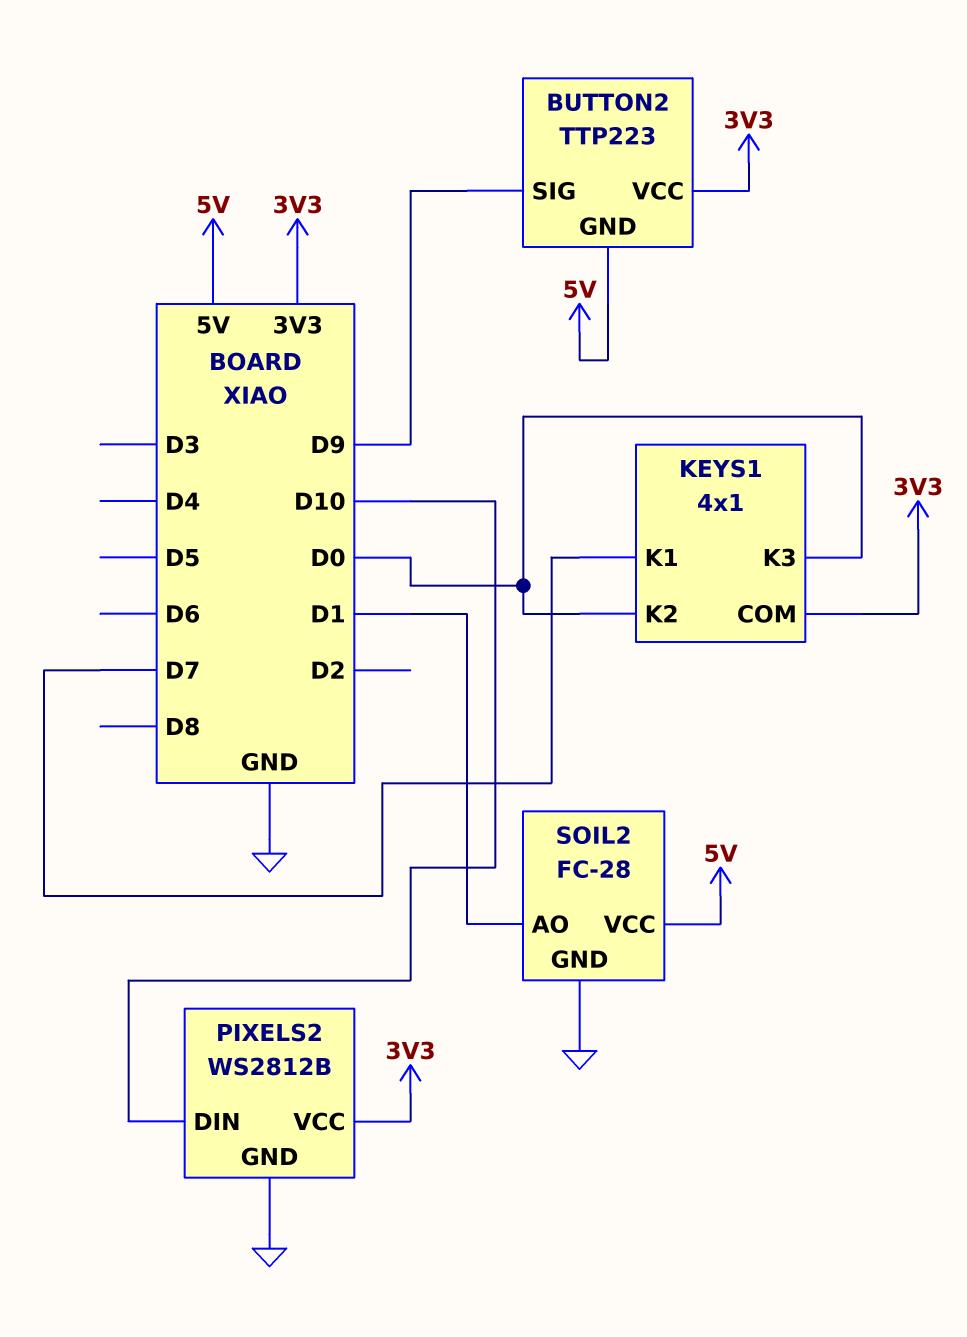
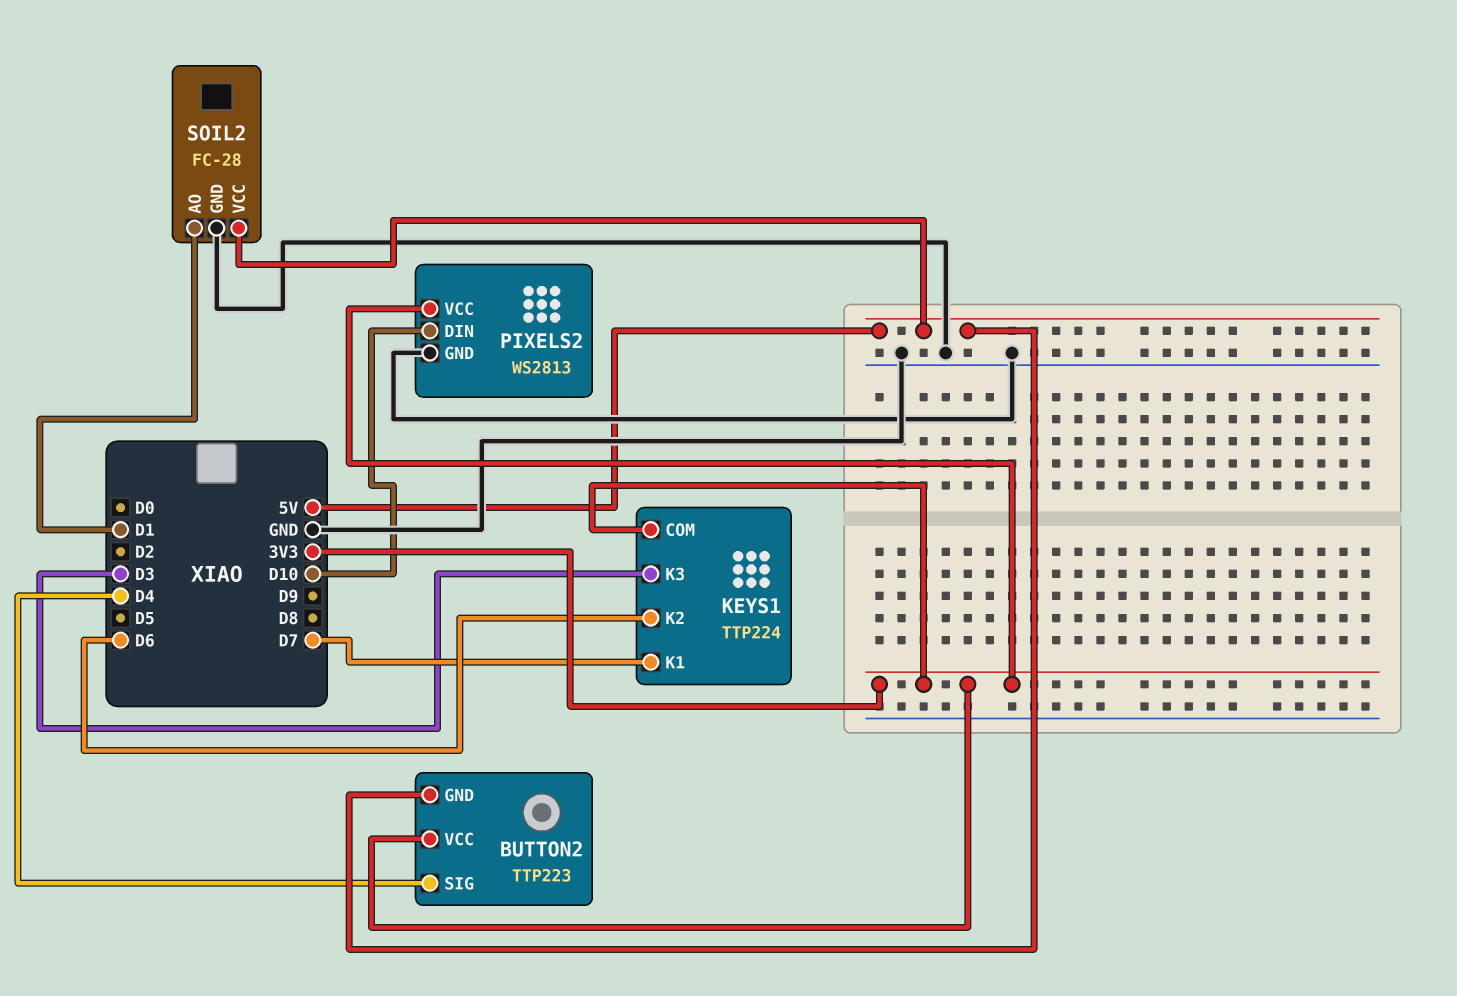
BUTTON2 pin SIG: D9 -> D4
KEYS1: 4x1 -> TTP224
KEYS1 pin K2: D0 -> D6
KEYS1 pin K3: D0 -> D3
PIXELS2: WS2812B -> WS2813

